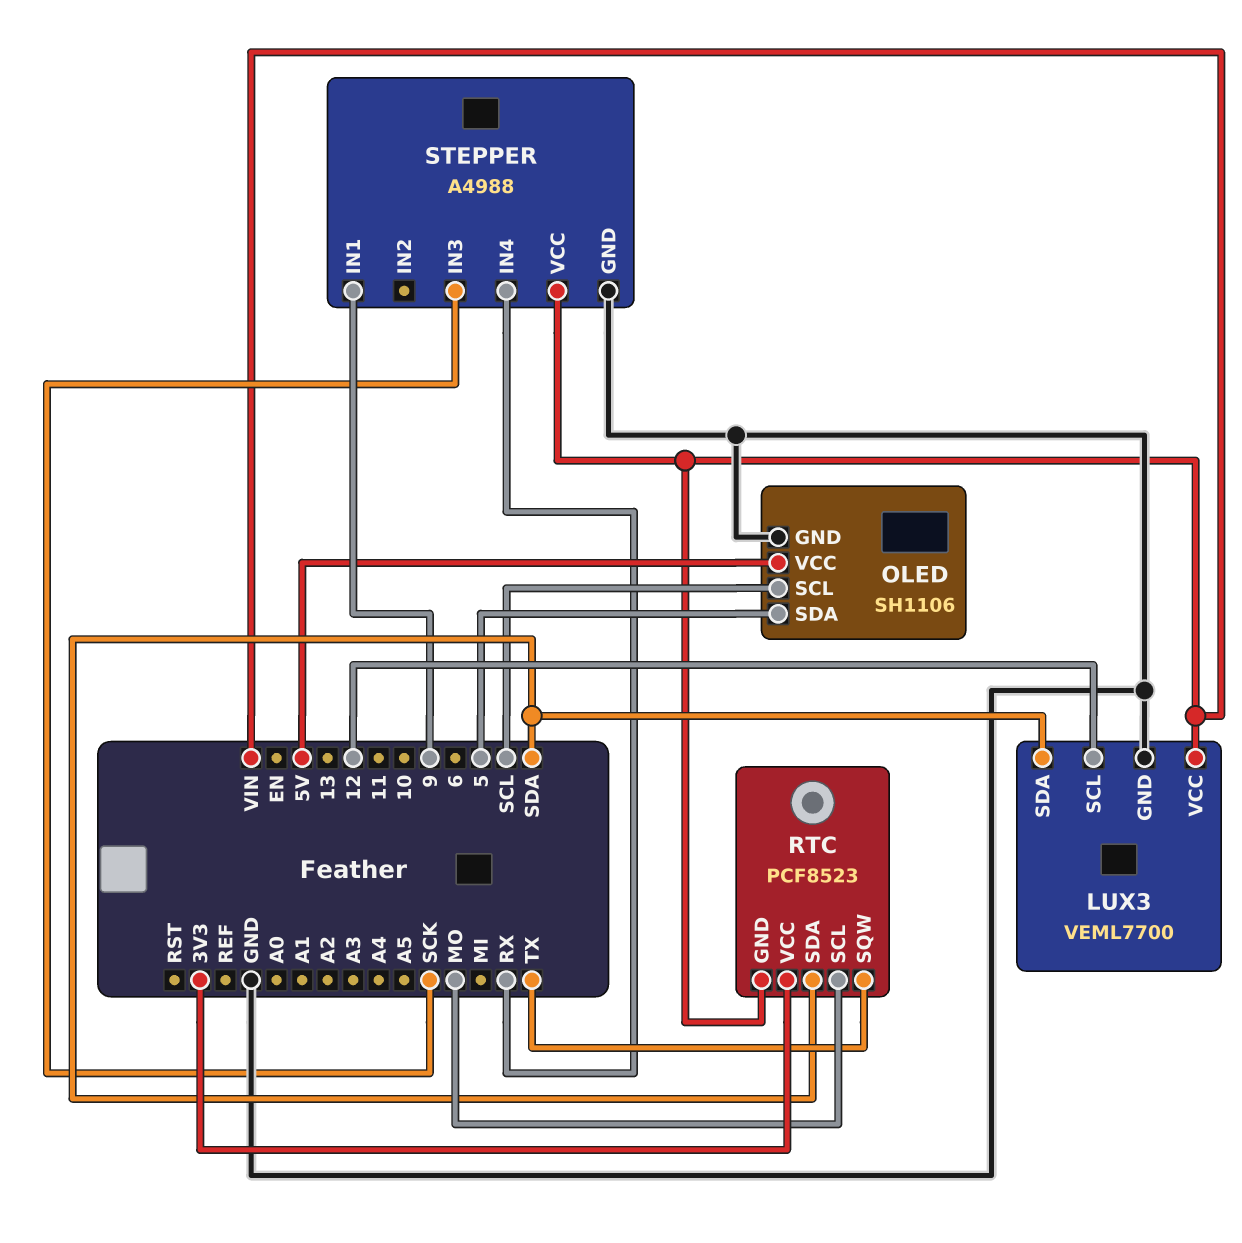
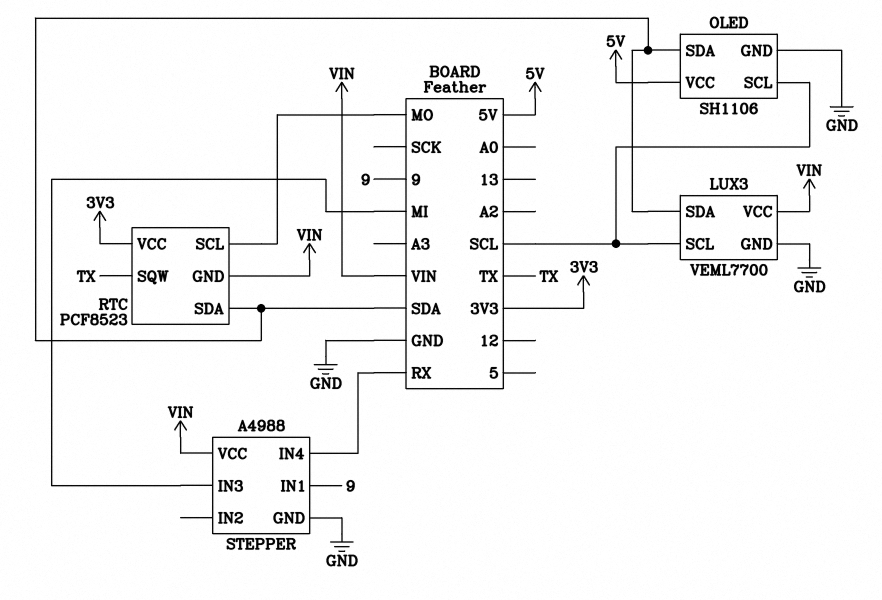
LUX3 pin SCL: 12 -> SCL
OLED pin SDA: 5 -> SDA
STEPPER pin IN3: SCK -> MI

